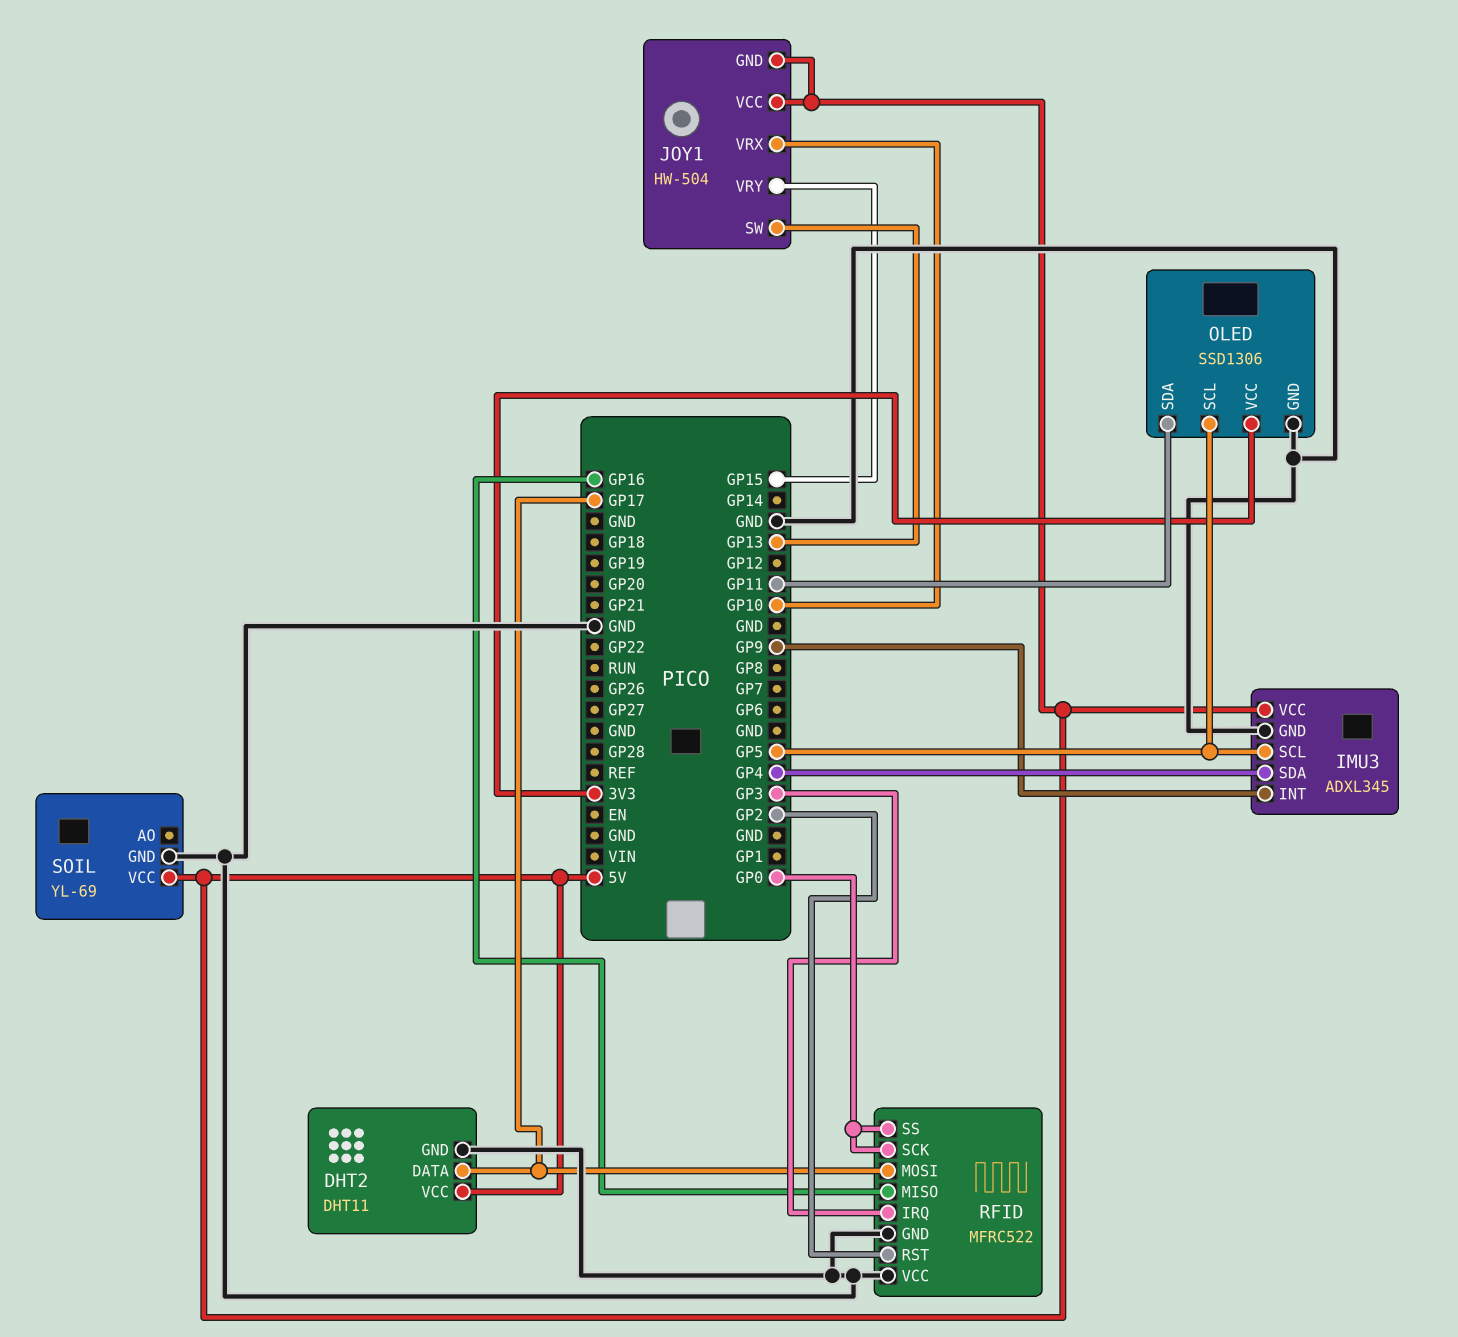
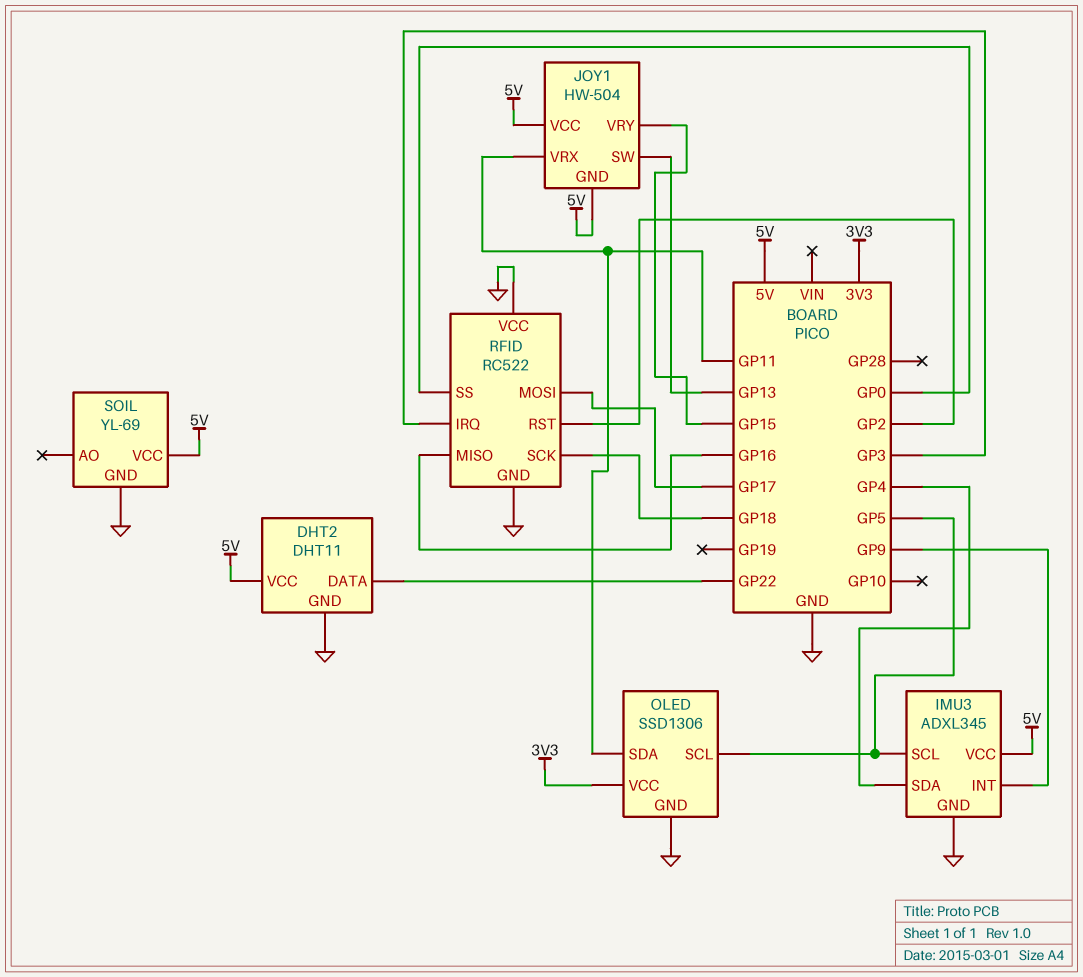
DHT2 pin DATA: GP17 -> GP22
JOY1 pin VRX: GP10 -> GP11
RFID: MFRC522 -> RC522
RFID pin SCK: GP0 -> GP18

